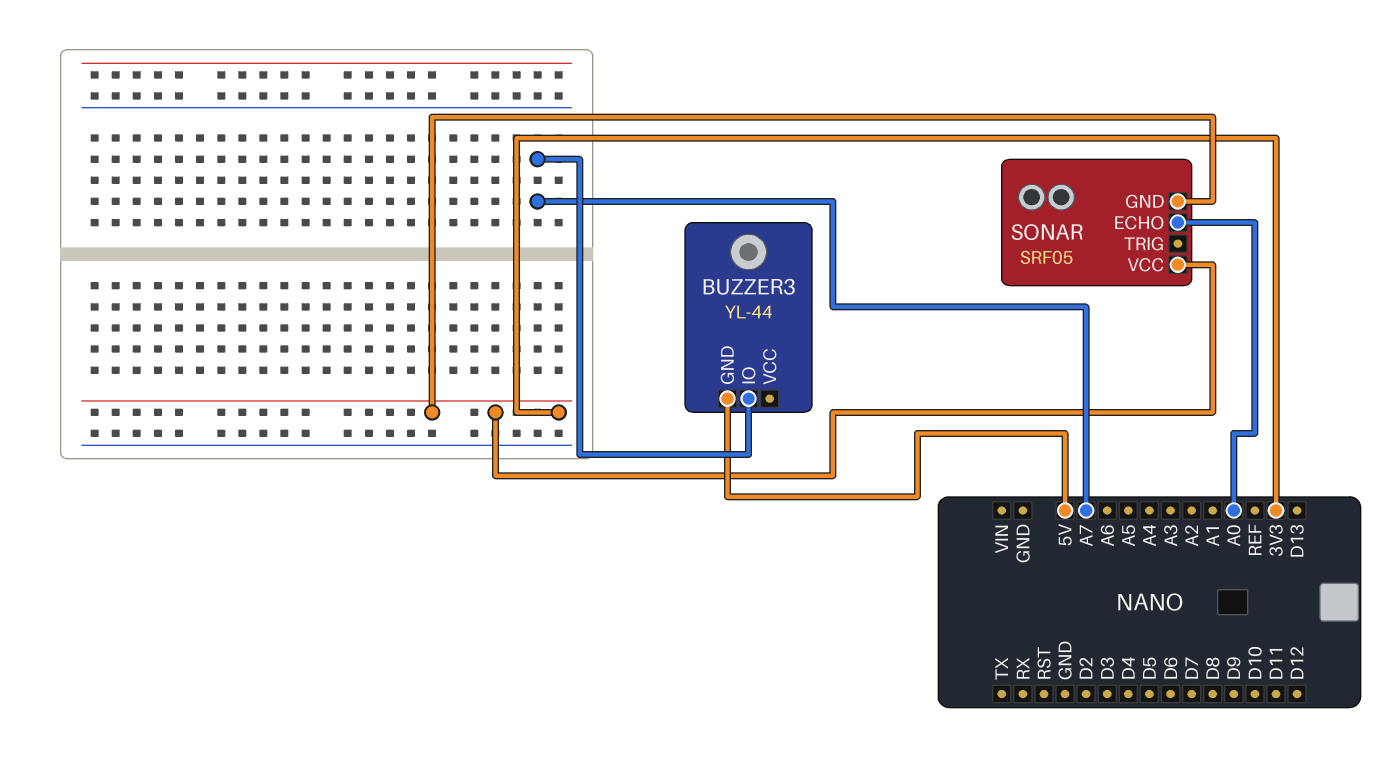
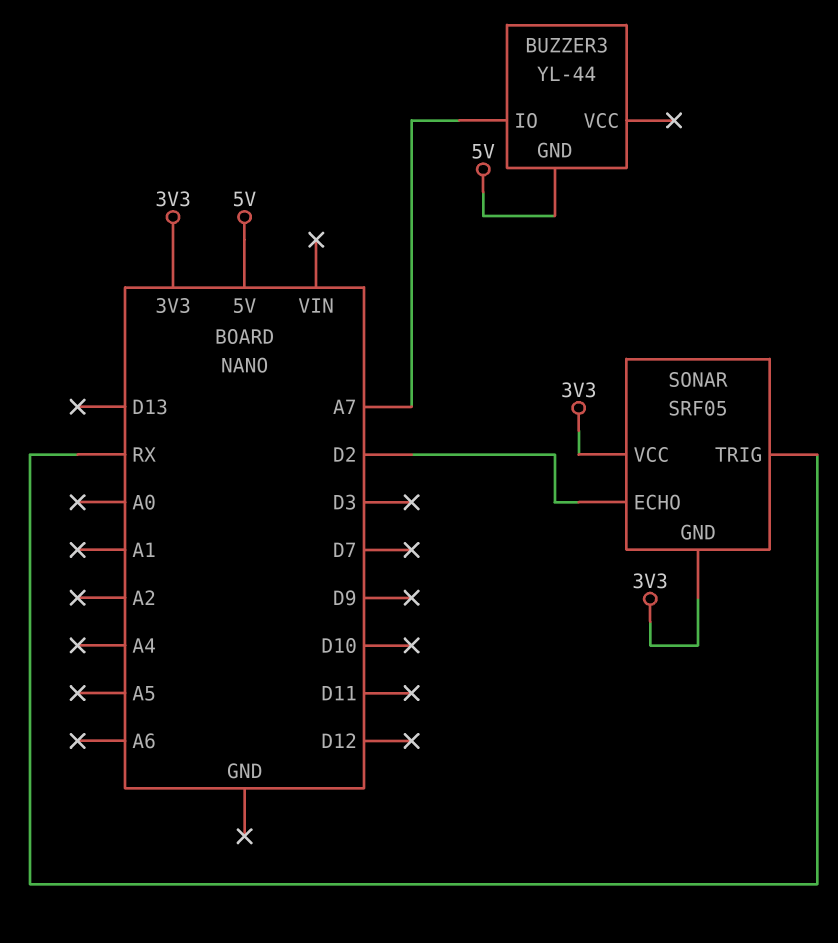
SONAR pin ECHO: A0 -> D2
SONAR pin TRIG: none -> RX

